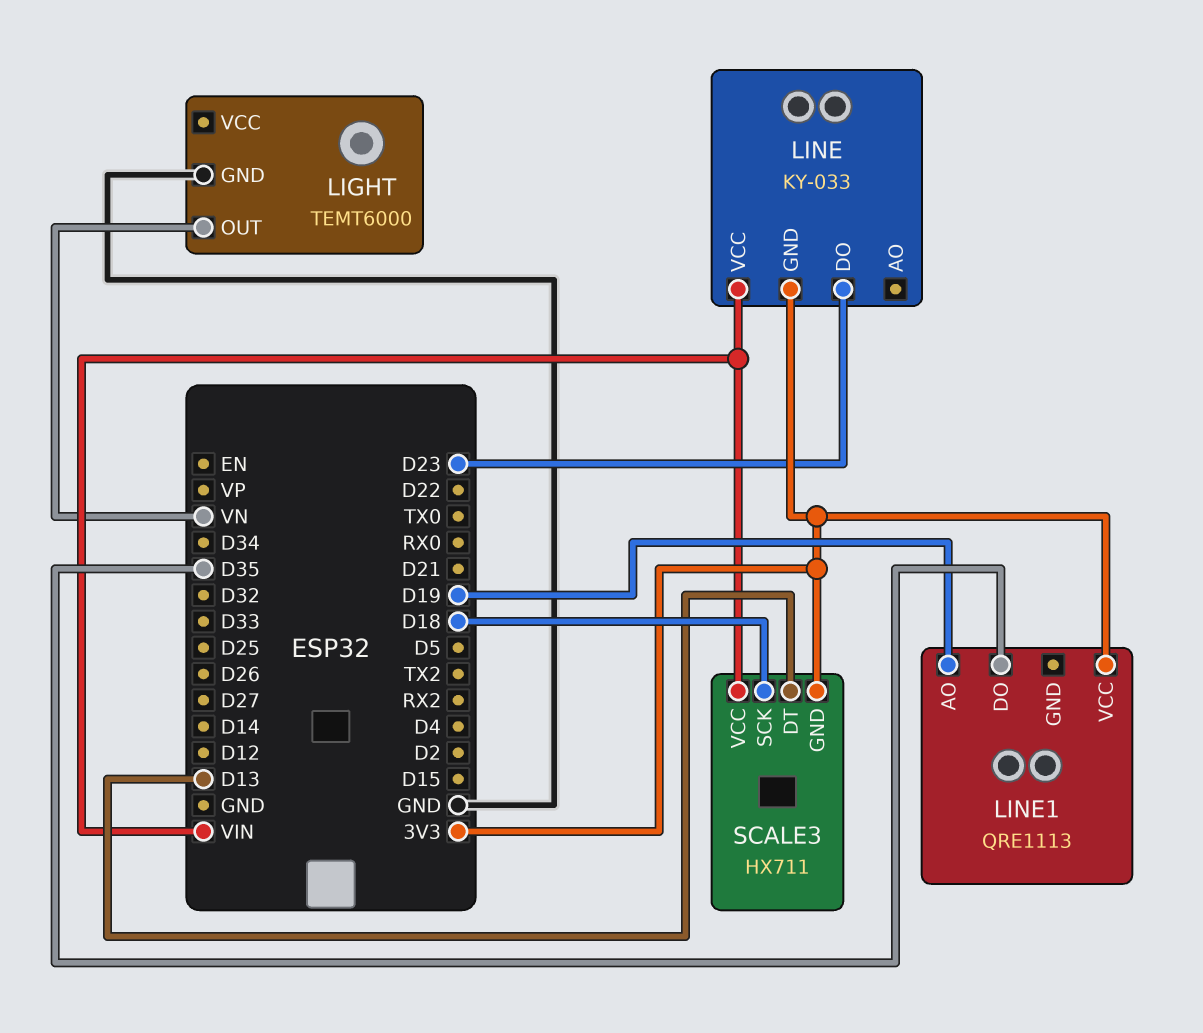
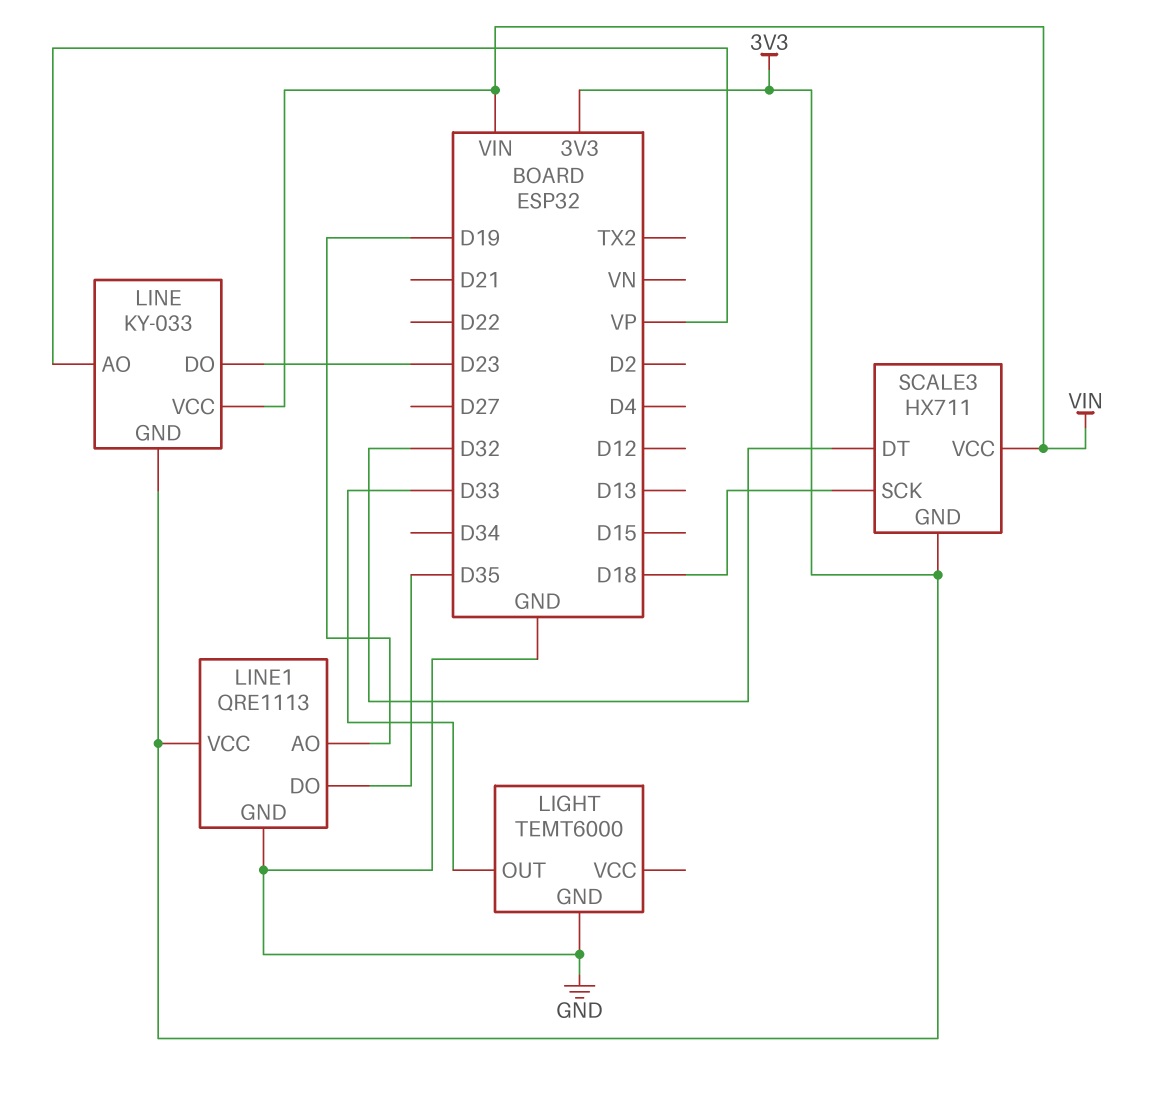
LIGHT pin OUT: VN -> D33
LINE pin AO: none -> VP
LINE1 pin GND: none -> GND
SCALE3 pin DT: D13 -> D32

